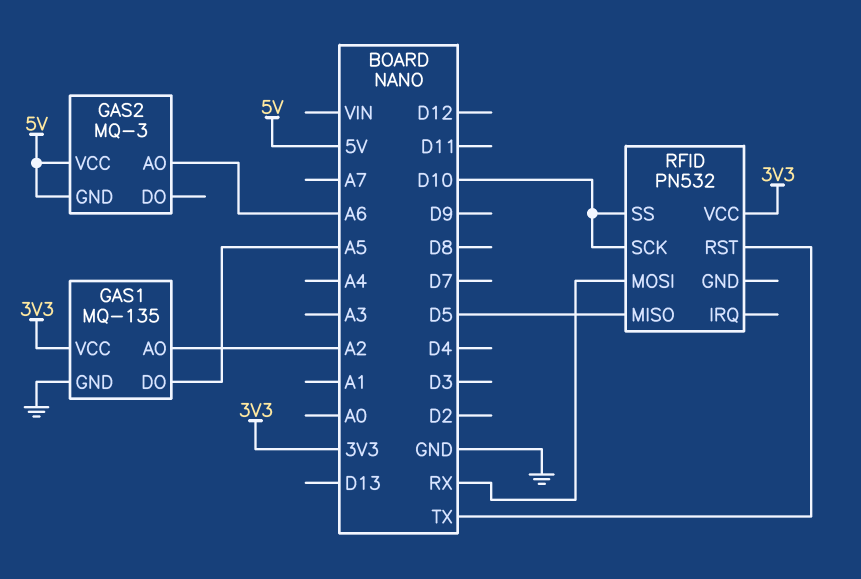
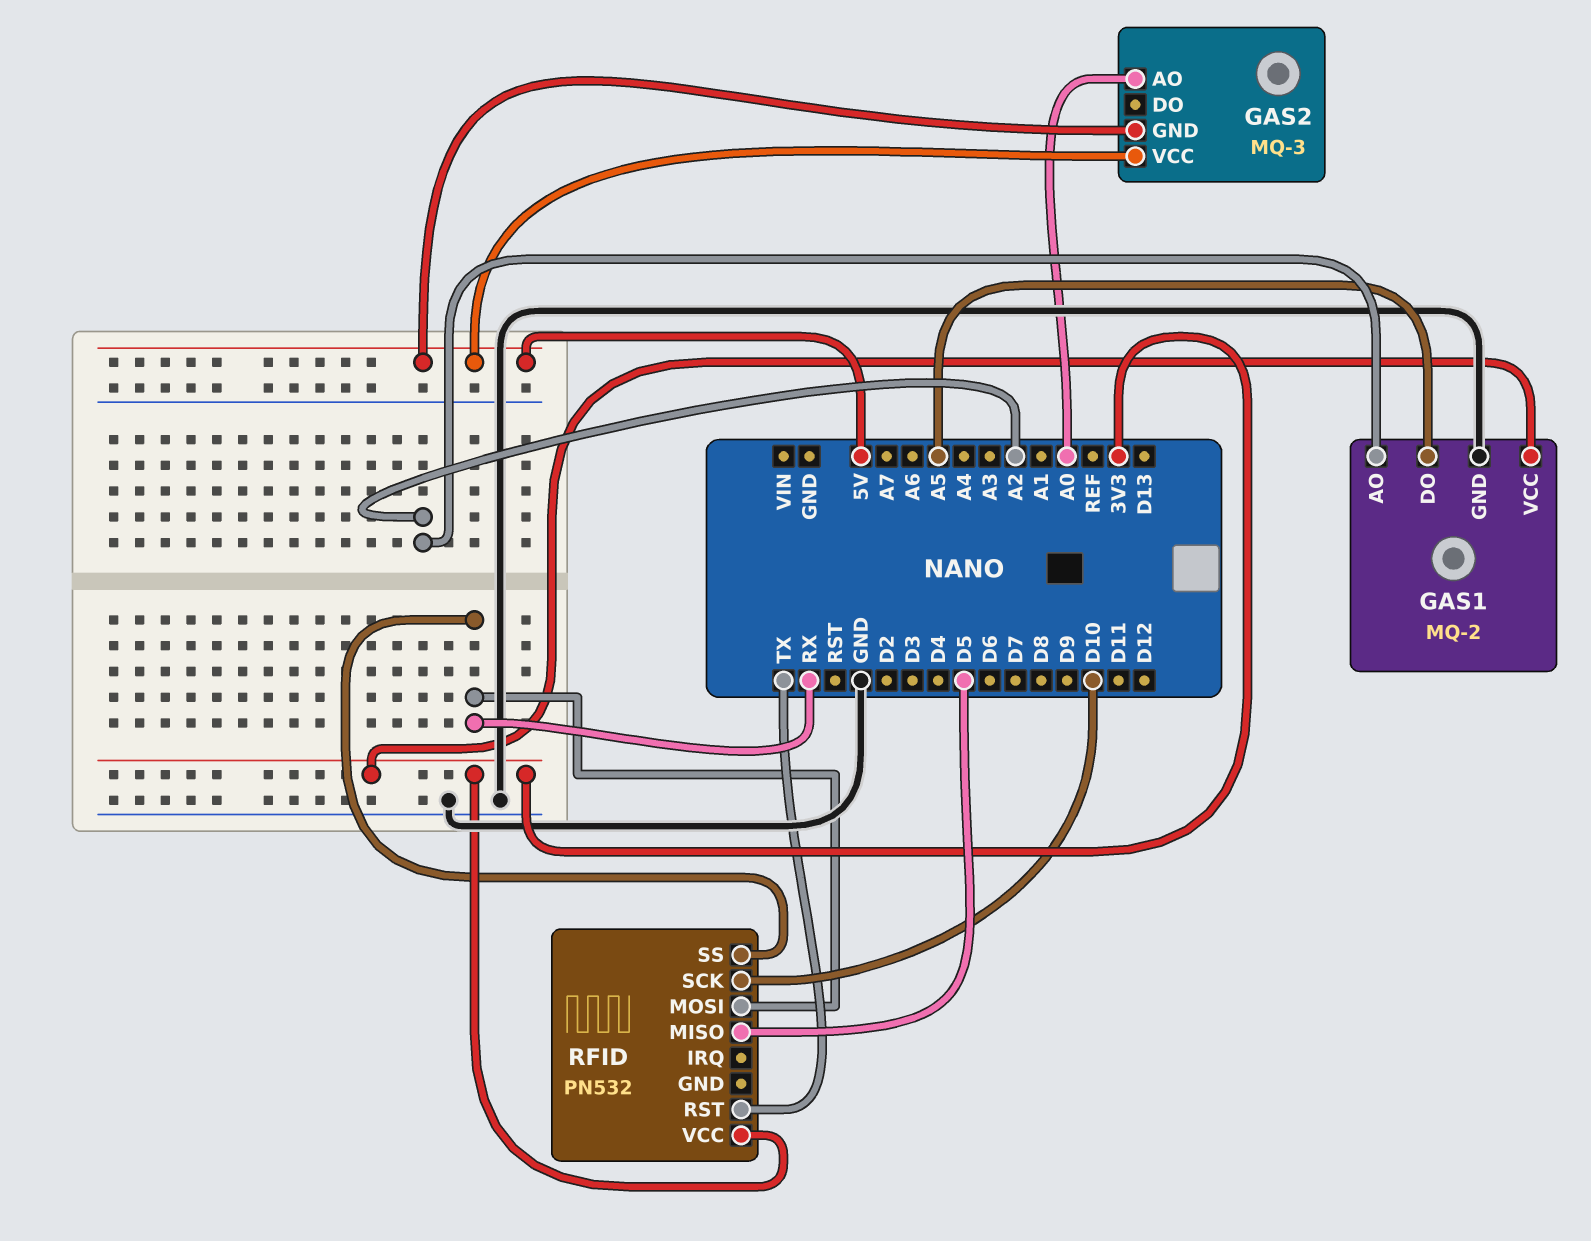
GAS1: MQ-135 -> MQ-2
GAS2 pin AO: A6 -> A0
RFID pin SS: D10 -> RX

